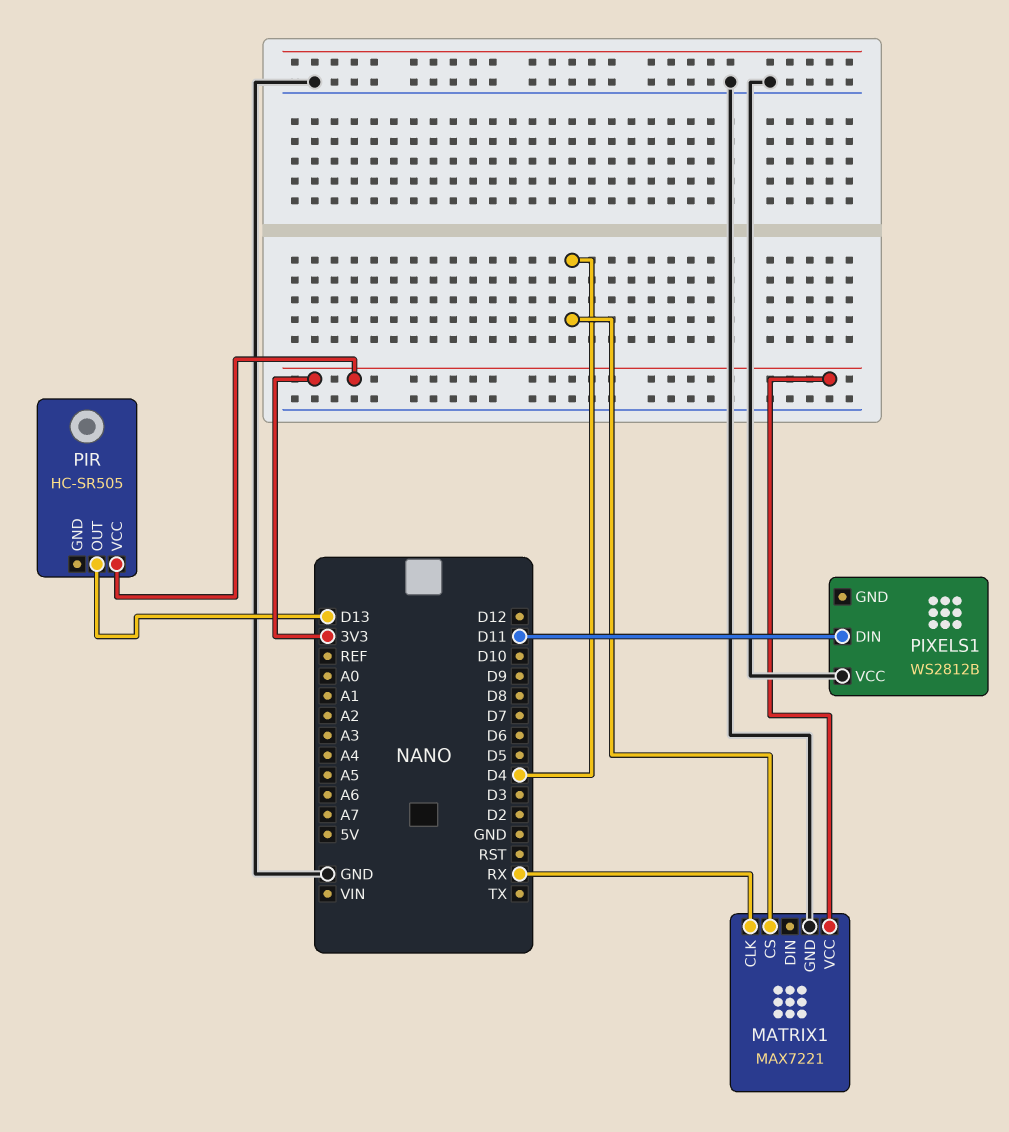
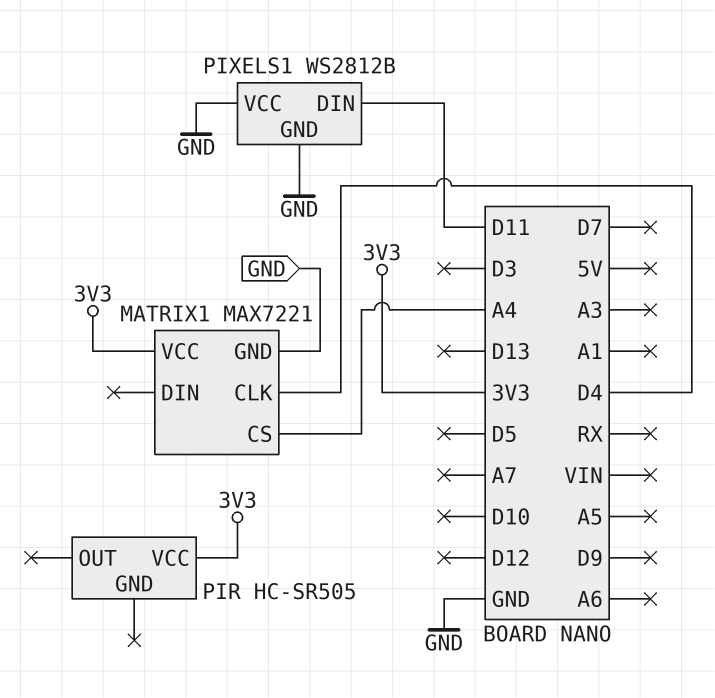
MATRIX1 pin CLK: RX -> D4
MATRIX1 pin CS: D4 -> A4
PIR pin OUT: D13 -> none
PIXELS1 pin GND: none -> GND

